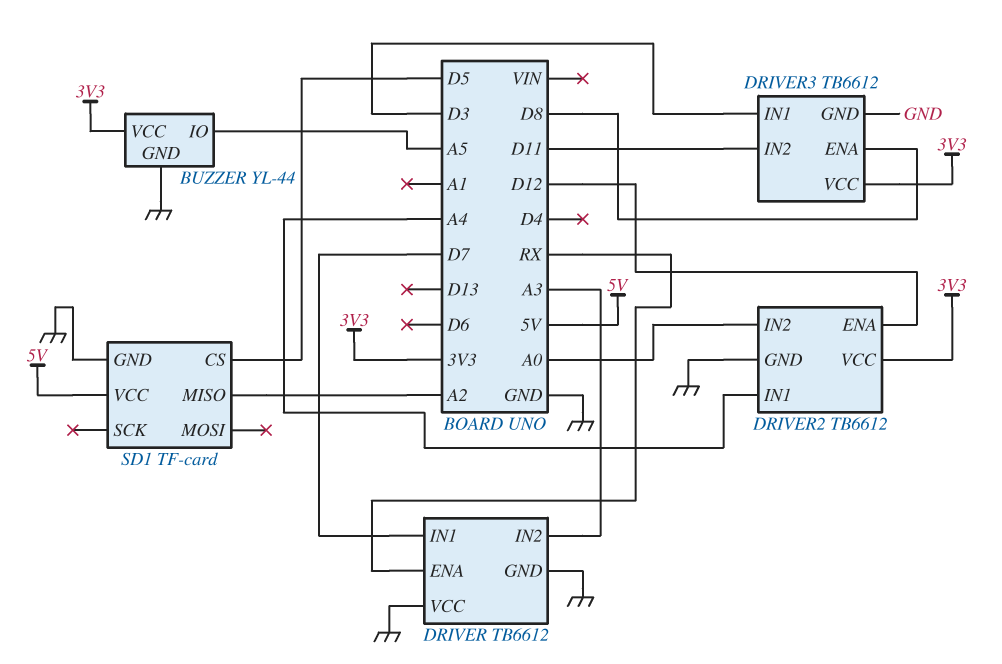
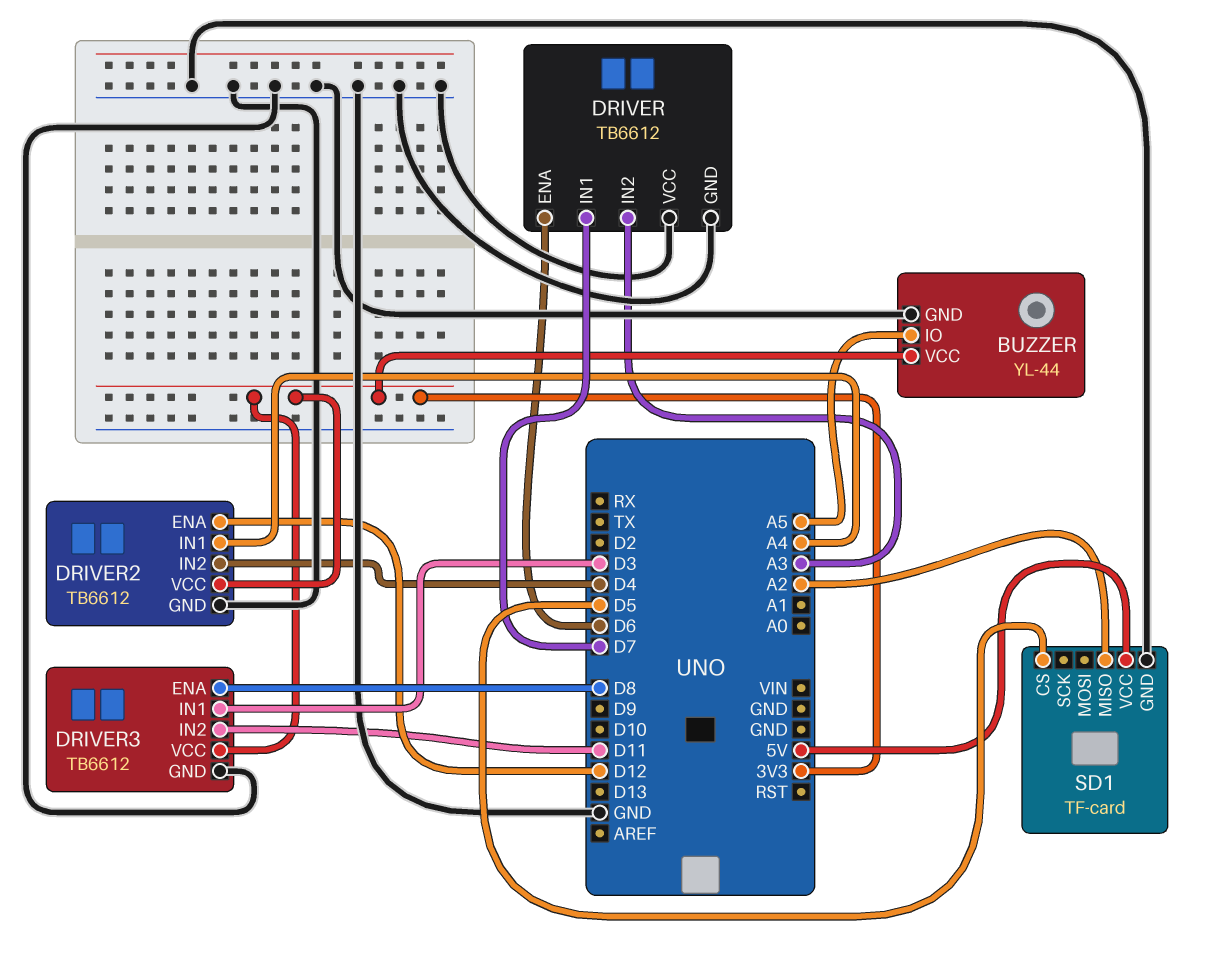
DRIVER pin ENA: RX -> D6
DRIVER2 pin IN2: A0 -> D4

